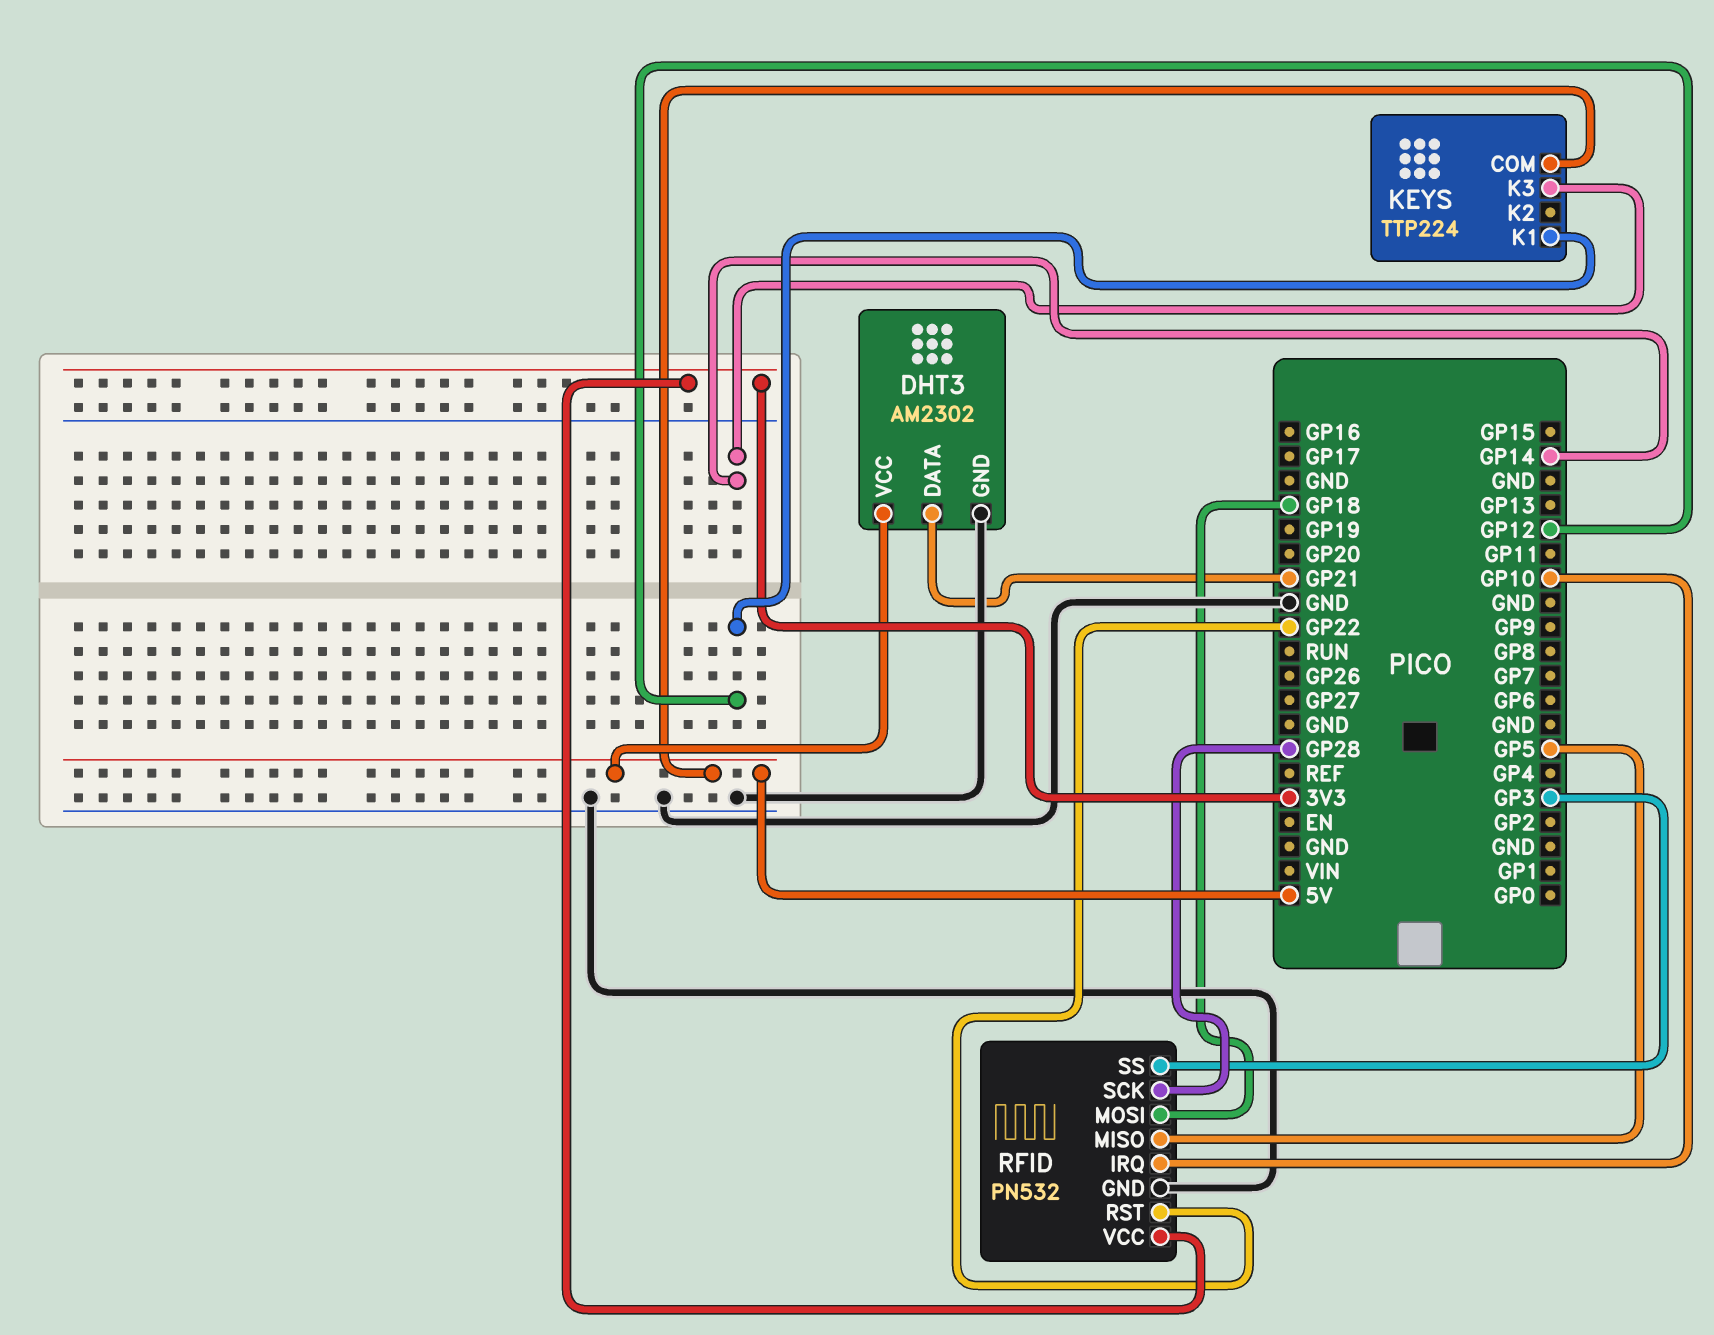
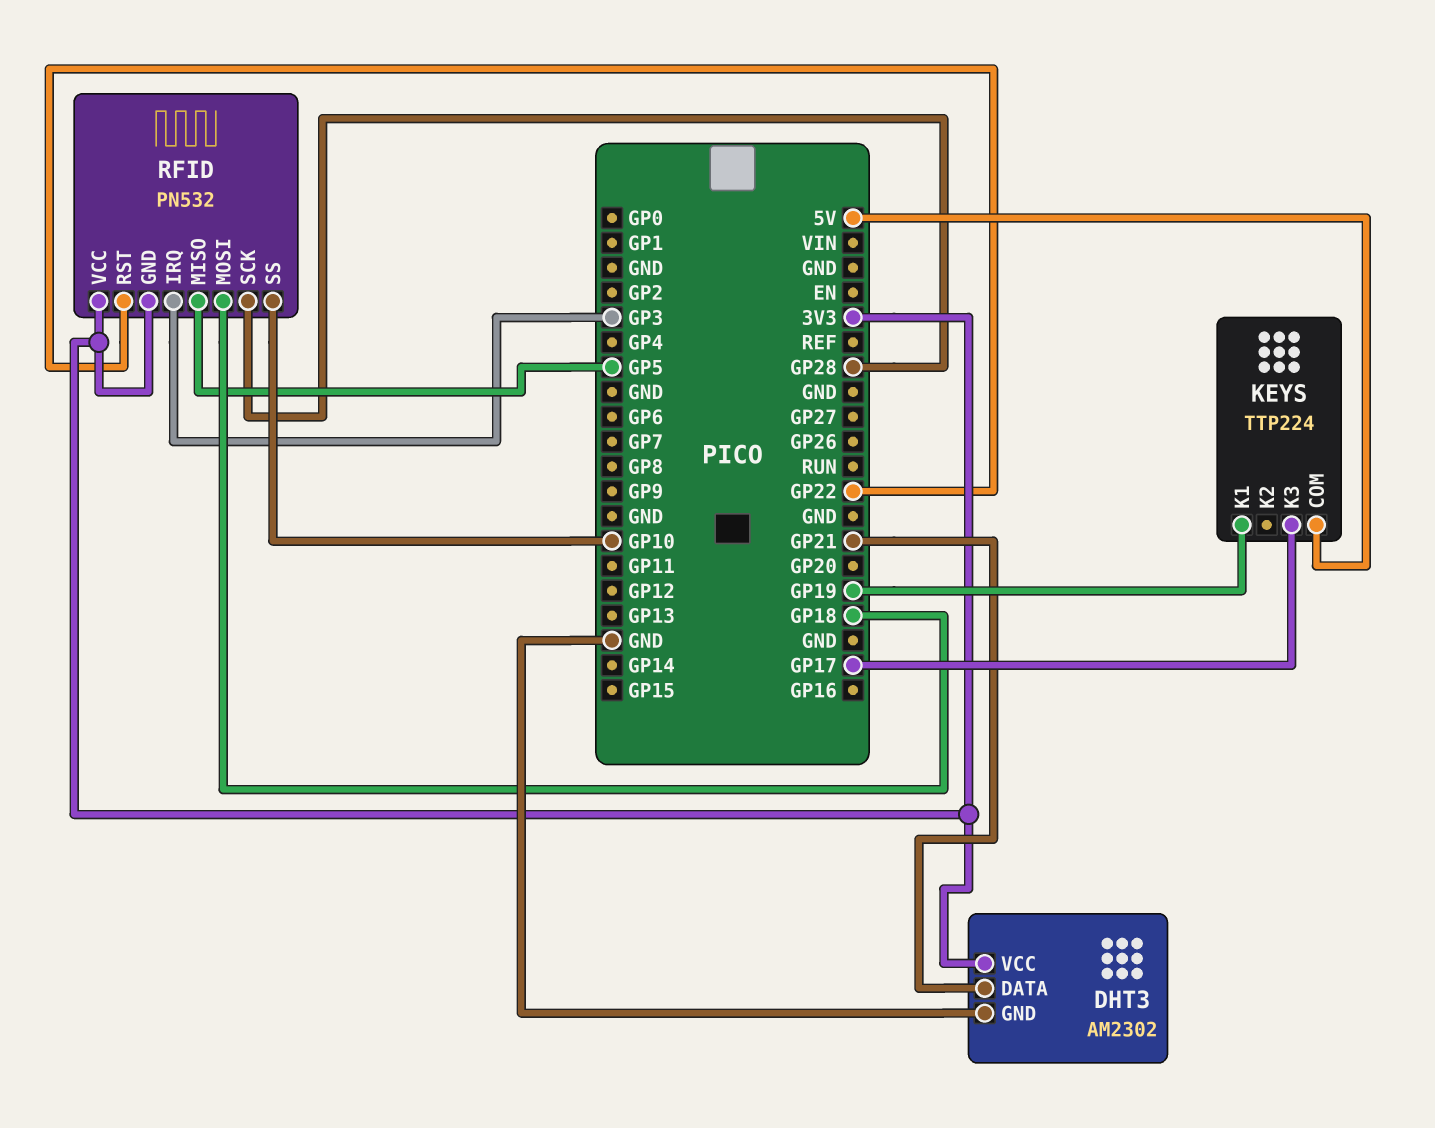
DHT3 pin VCC: 5V -> 3V3
KEYS pin K1: GP12 -> GP19
KEYS pin K3: GP14 -> GP17
RFID pin GND: GND -> 3V3
RFID pin IRQ: GP10 -> GP3
RFID pin SS: GP3 -> GP10

